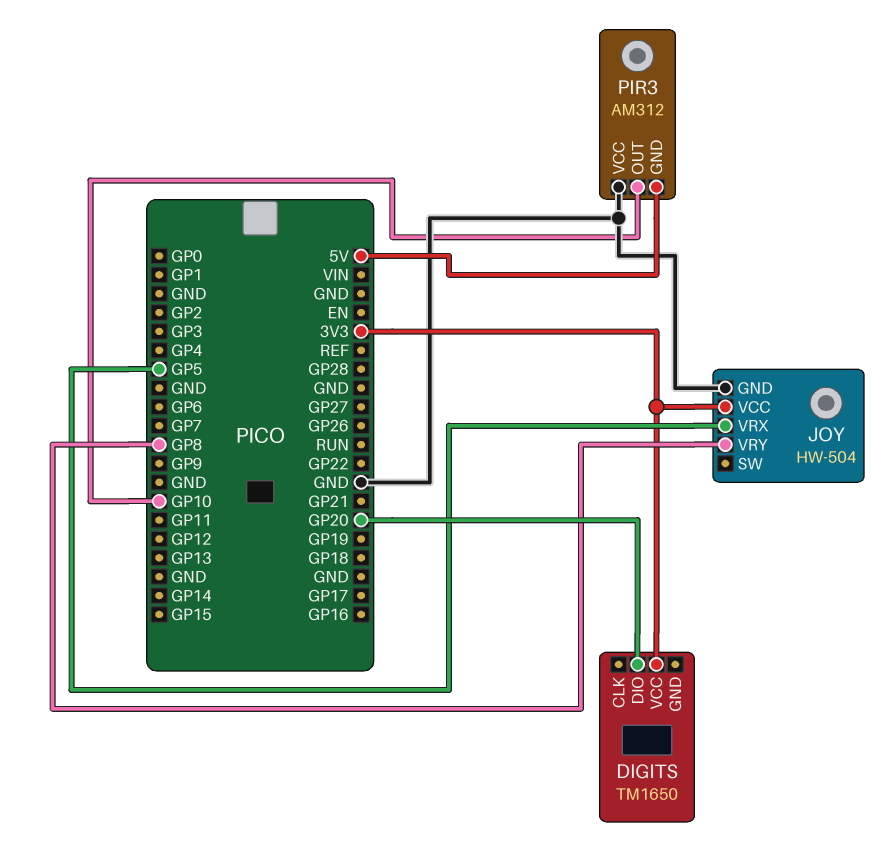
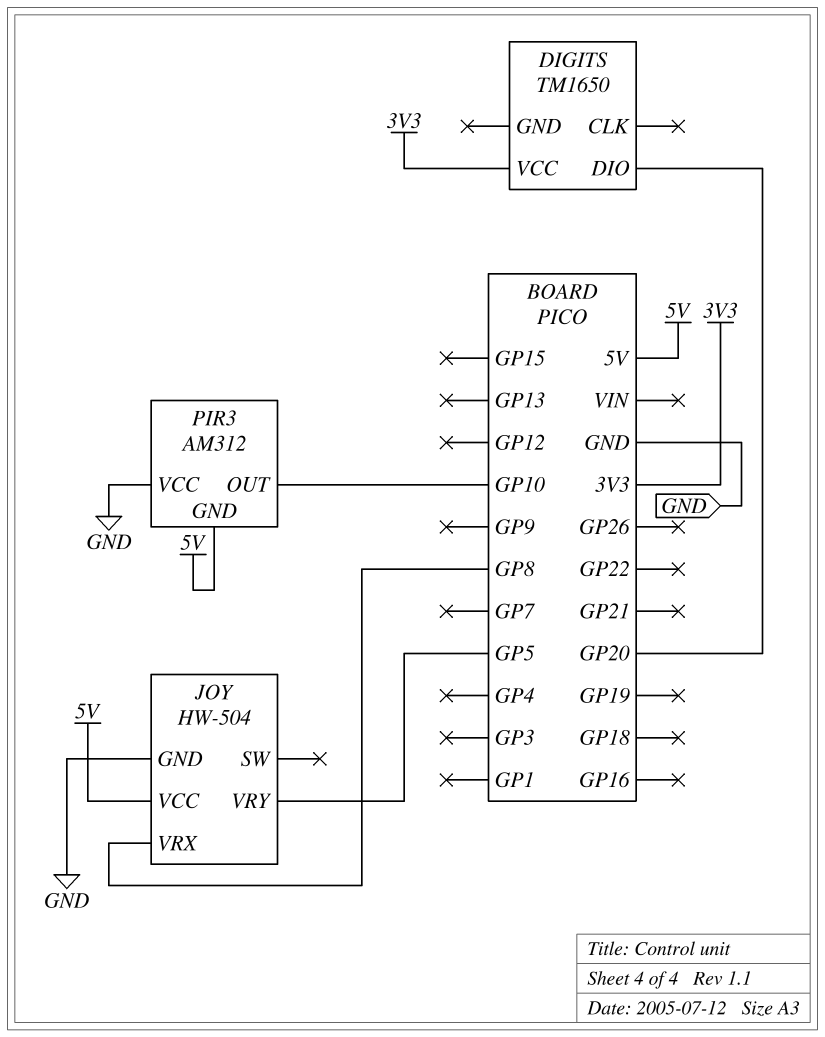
JOY pin VCC: 3V3 -> 5V
JOY pin VRX: GP5 -> GP8
JOY pin VRY: GP8 -> GP5

